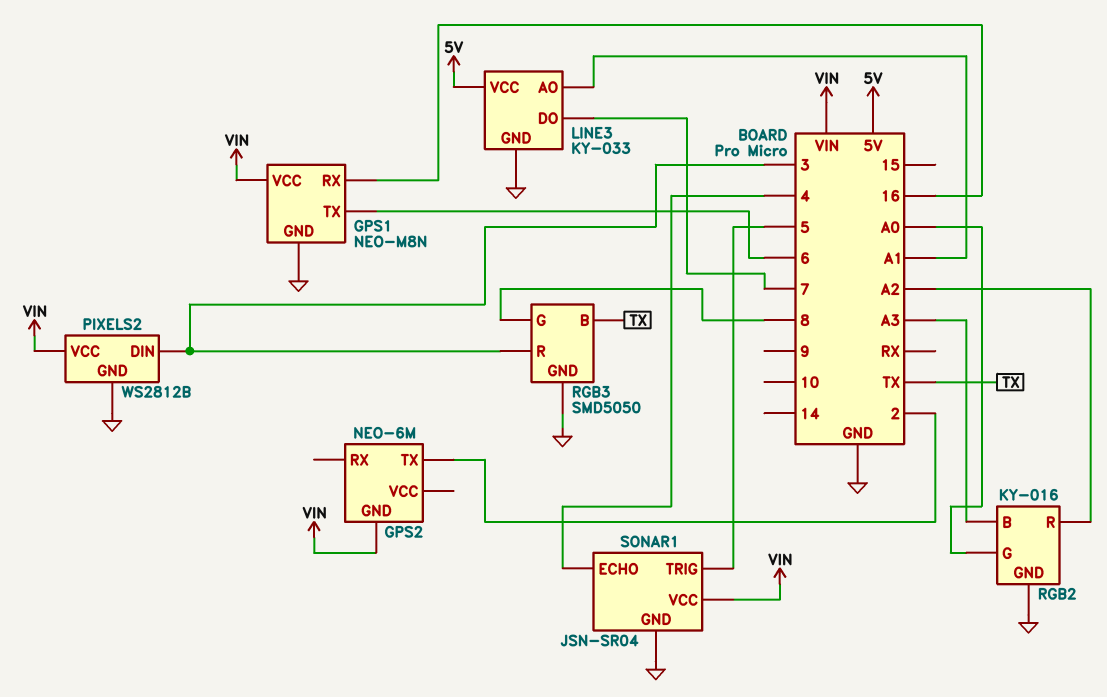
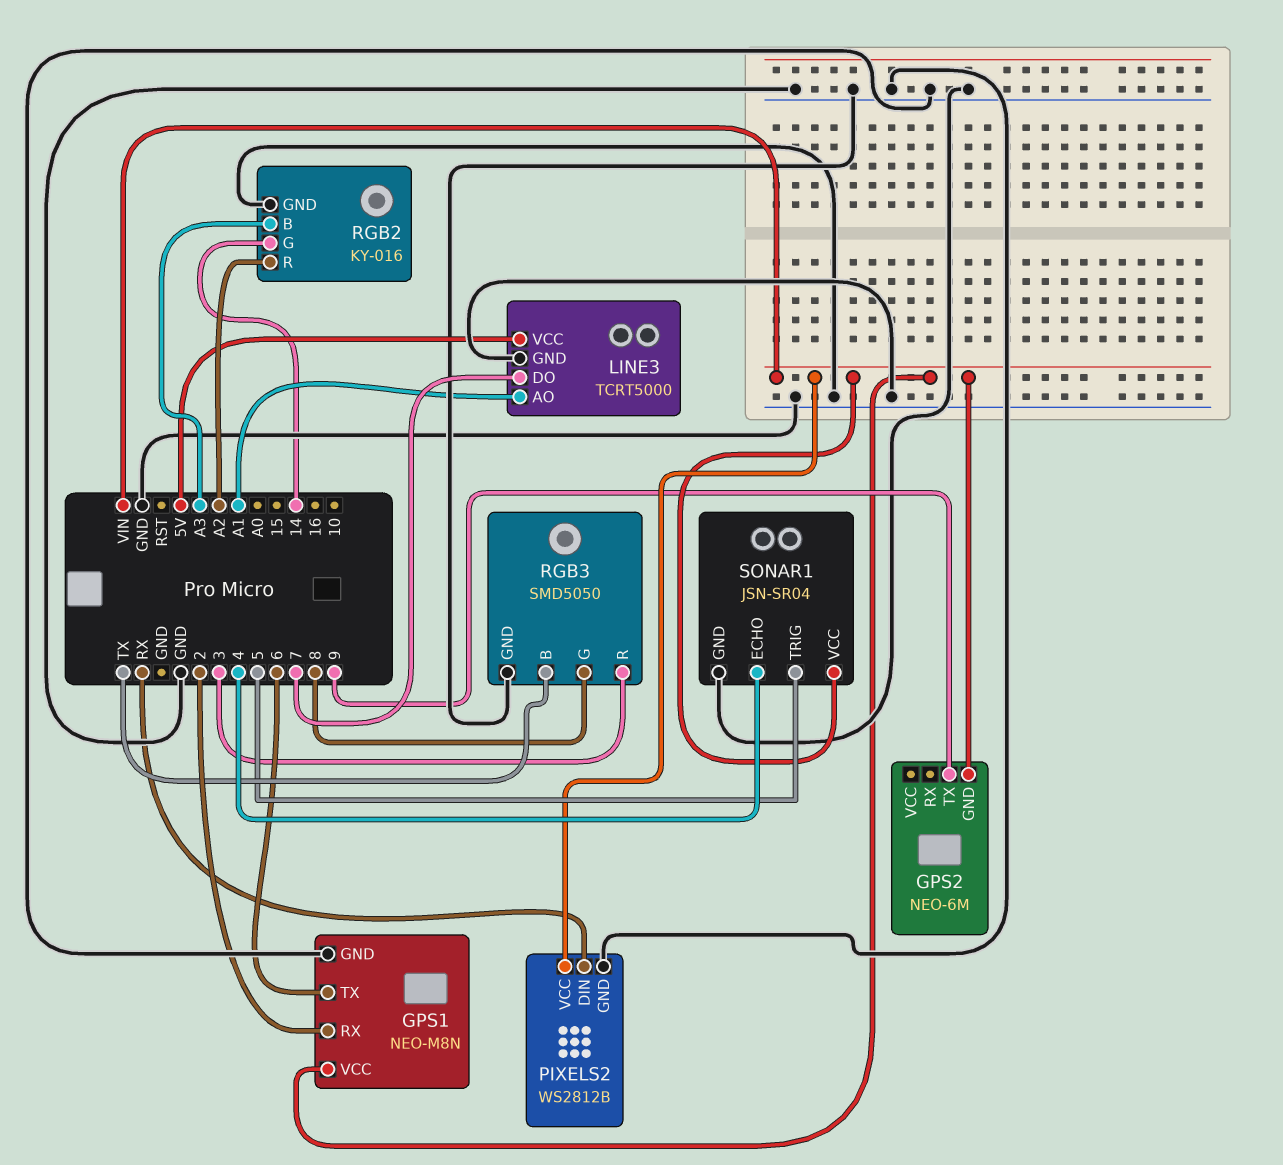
GPS1 pin RX: 16 -> 2
GPS2 pin TX: 2 -> 9
LINE3: KY-033 -> TCRT5000
PIXELS2 pin DIN: 3 -> RX
RGB2 pin G: A0 -> 14

